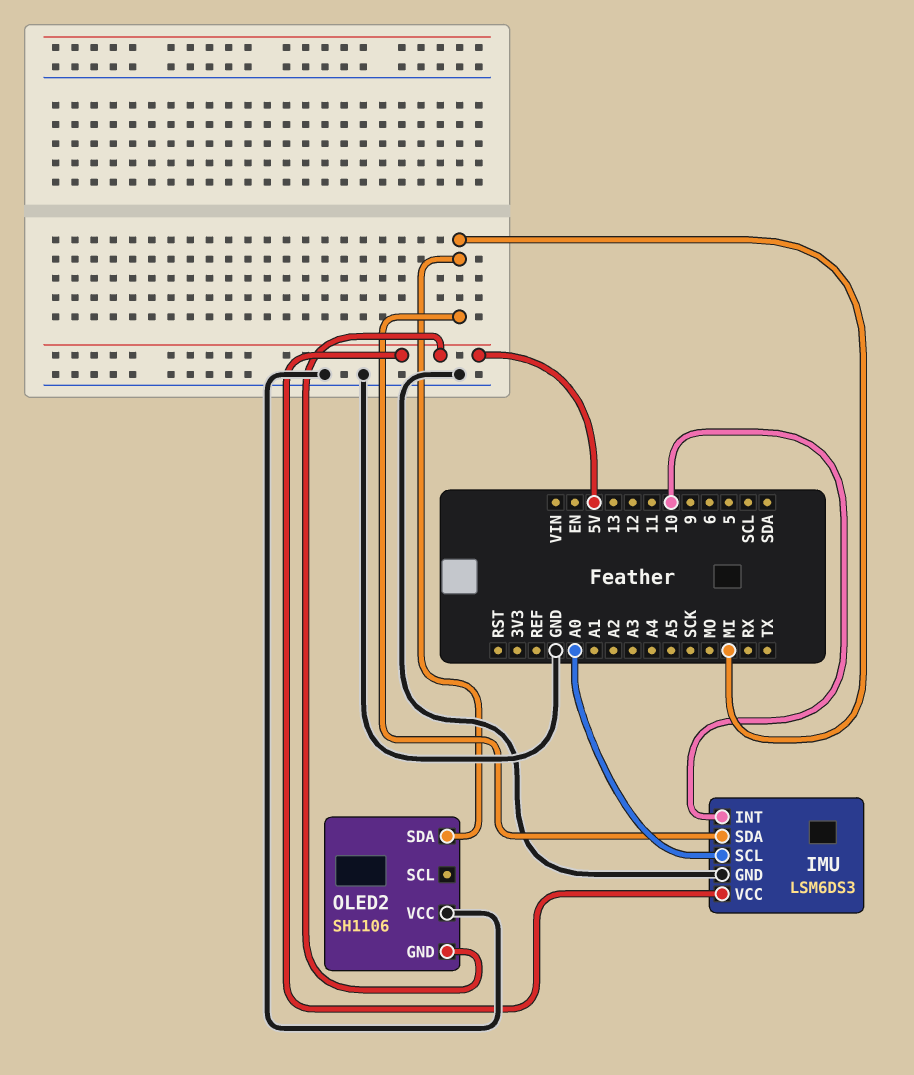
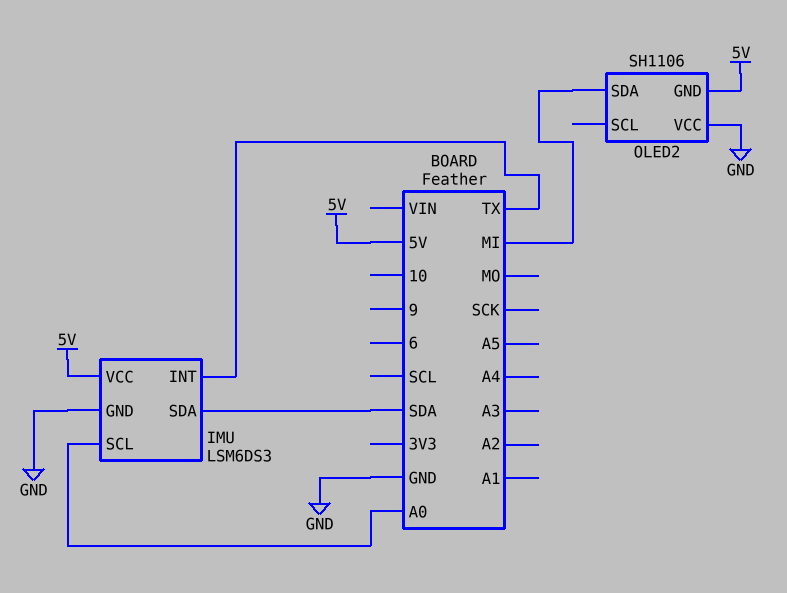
IMU pin INT: 10 -> TX
IMU pin SDA: MI -> SDA

